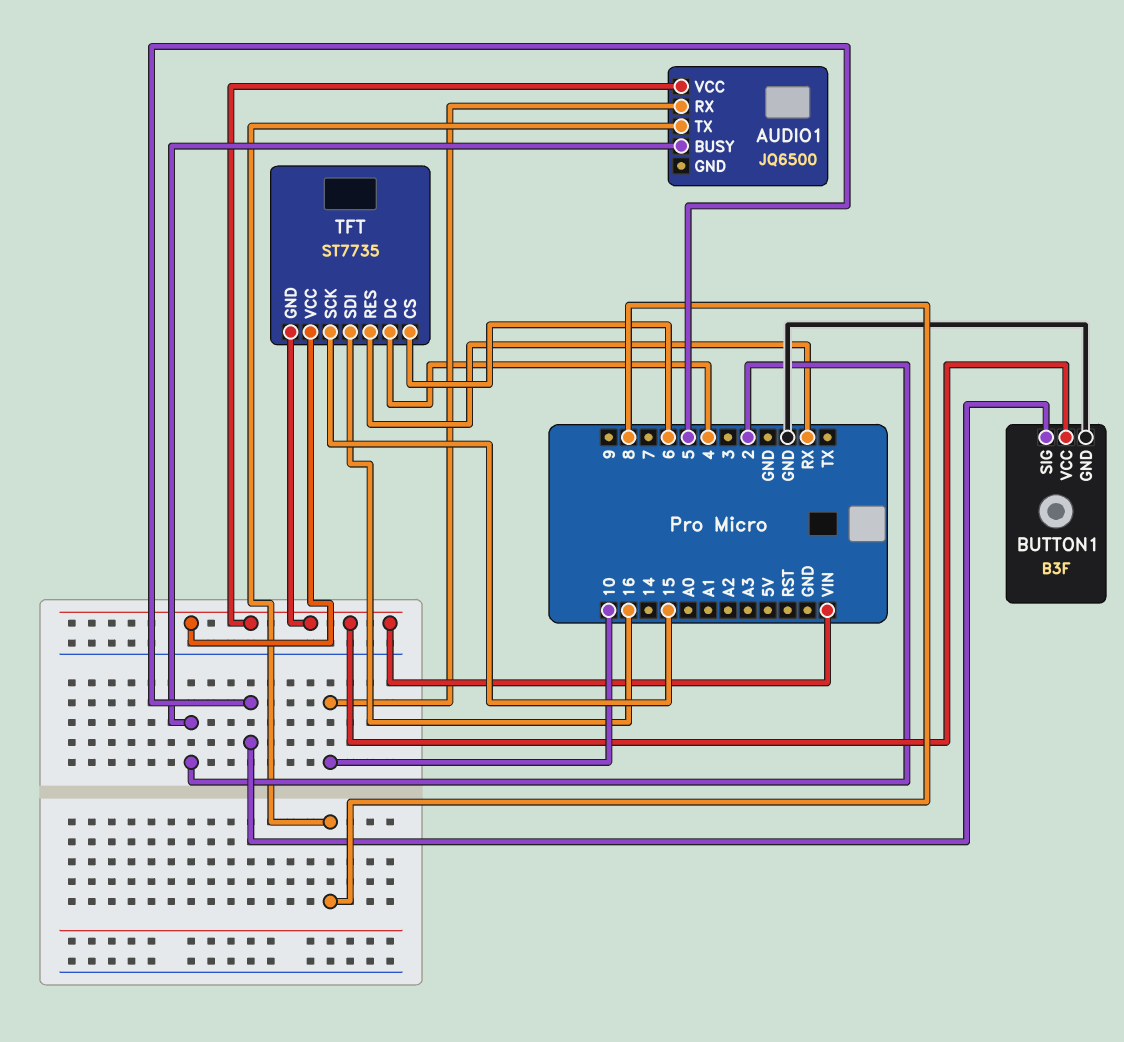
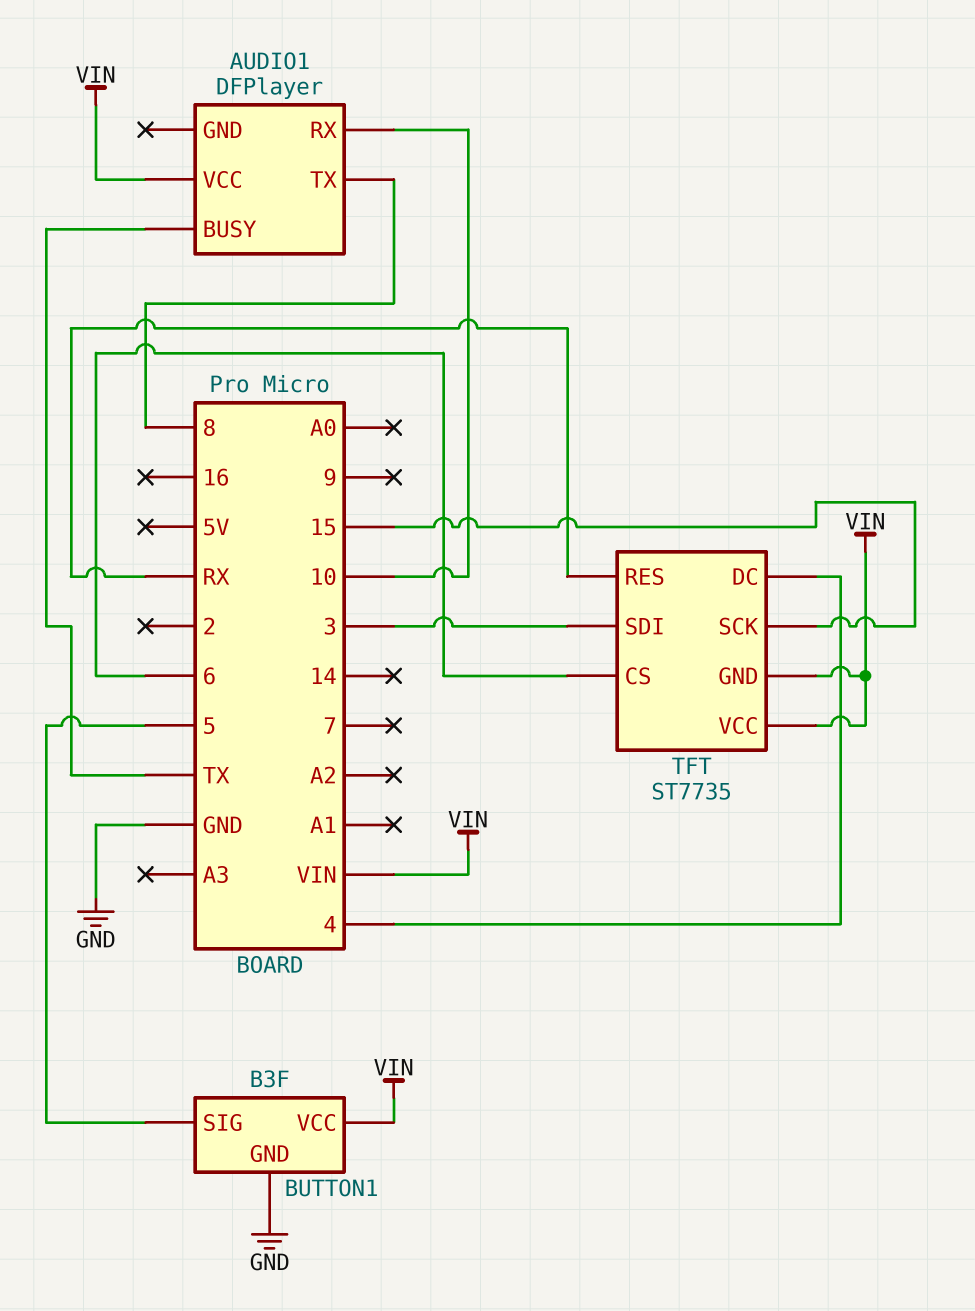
AUDIO1: JQ6500 -> DFPlayer
AUDIO1 pin BUSY: 2 -> TX
TFT pin SDI: 16 -> 3

